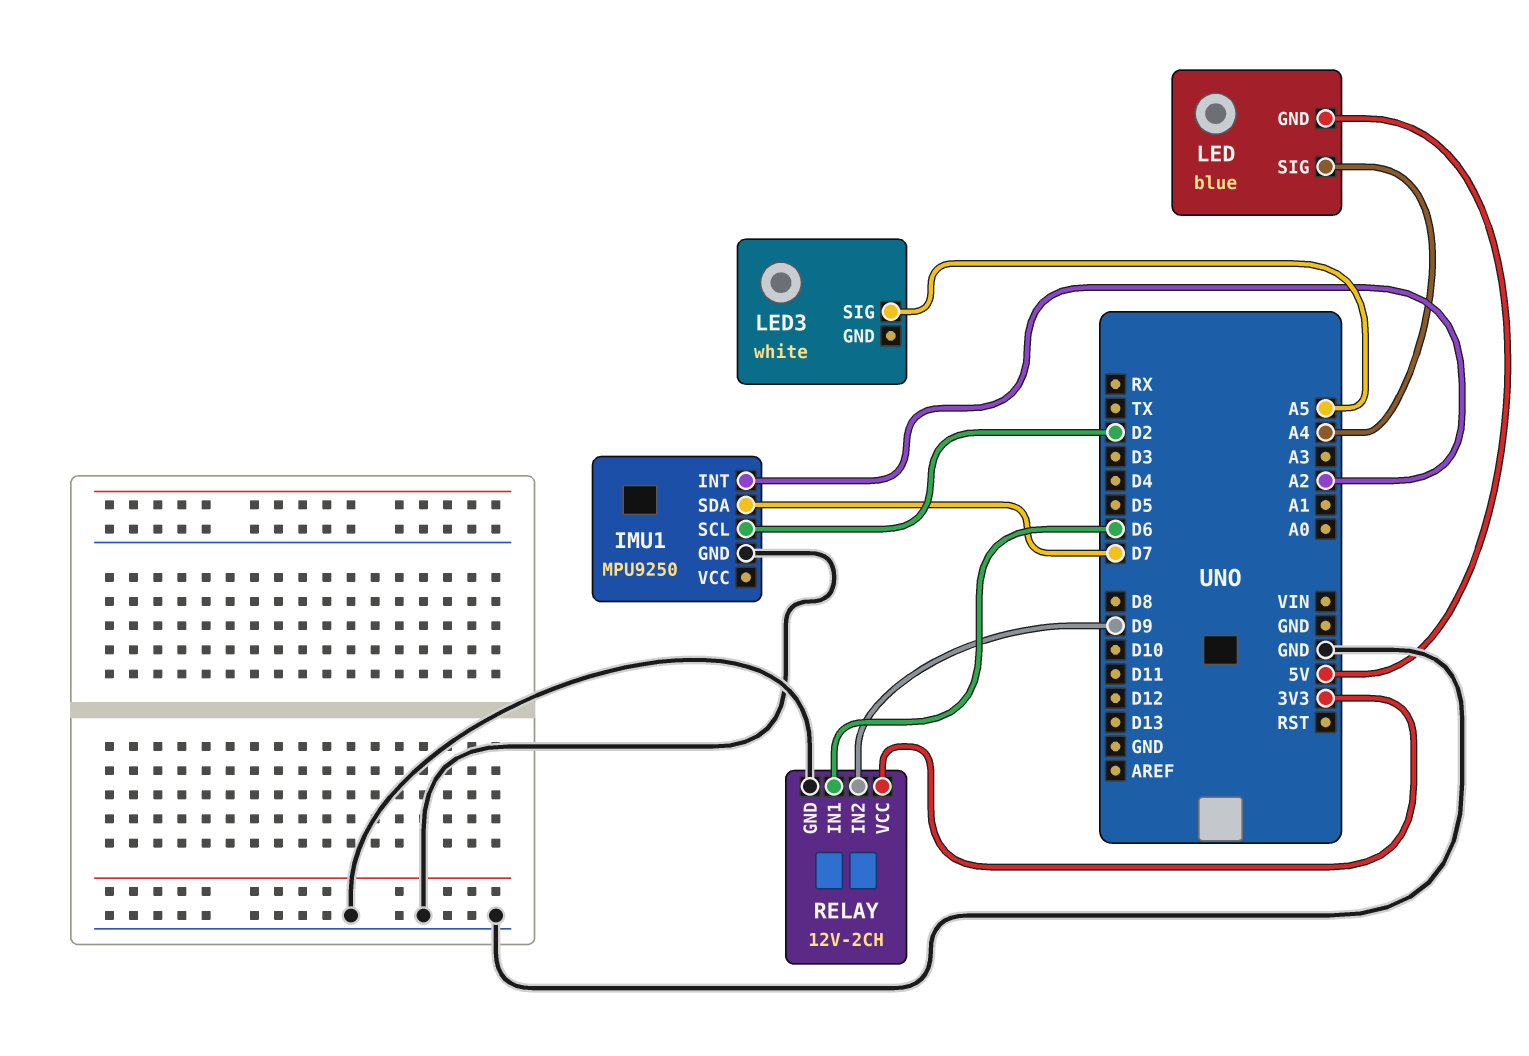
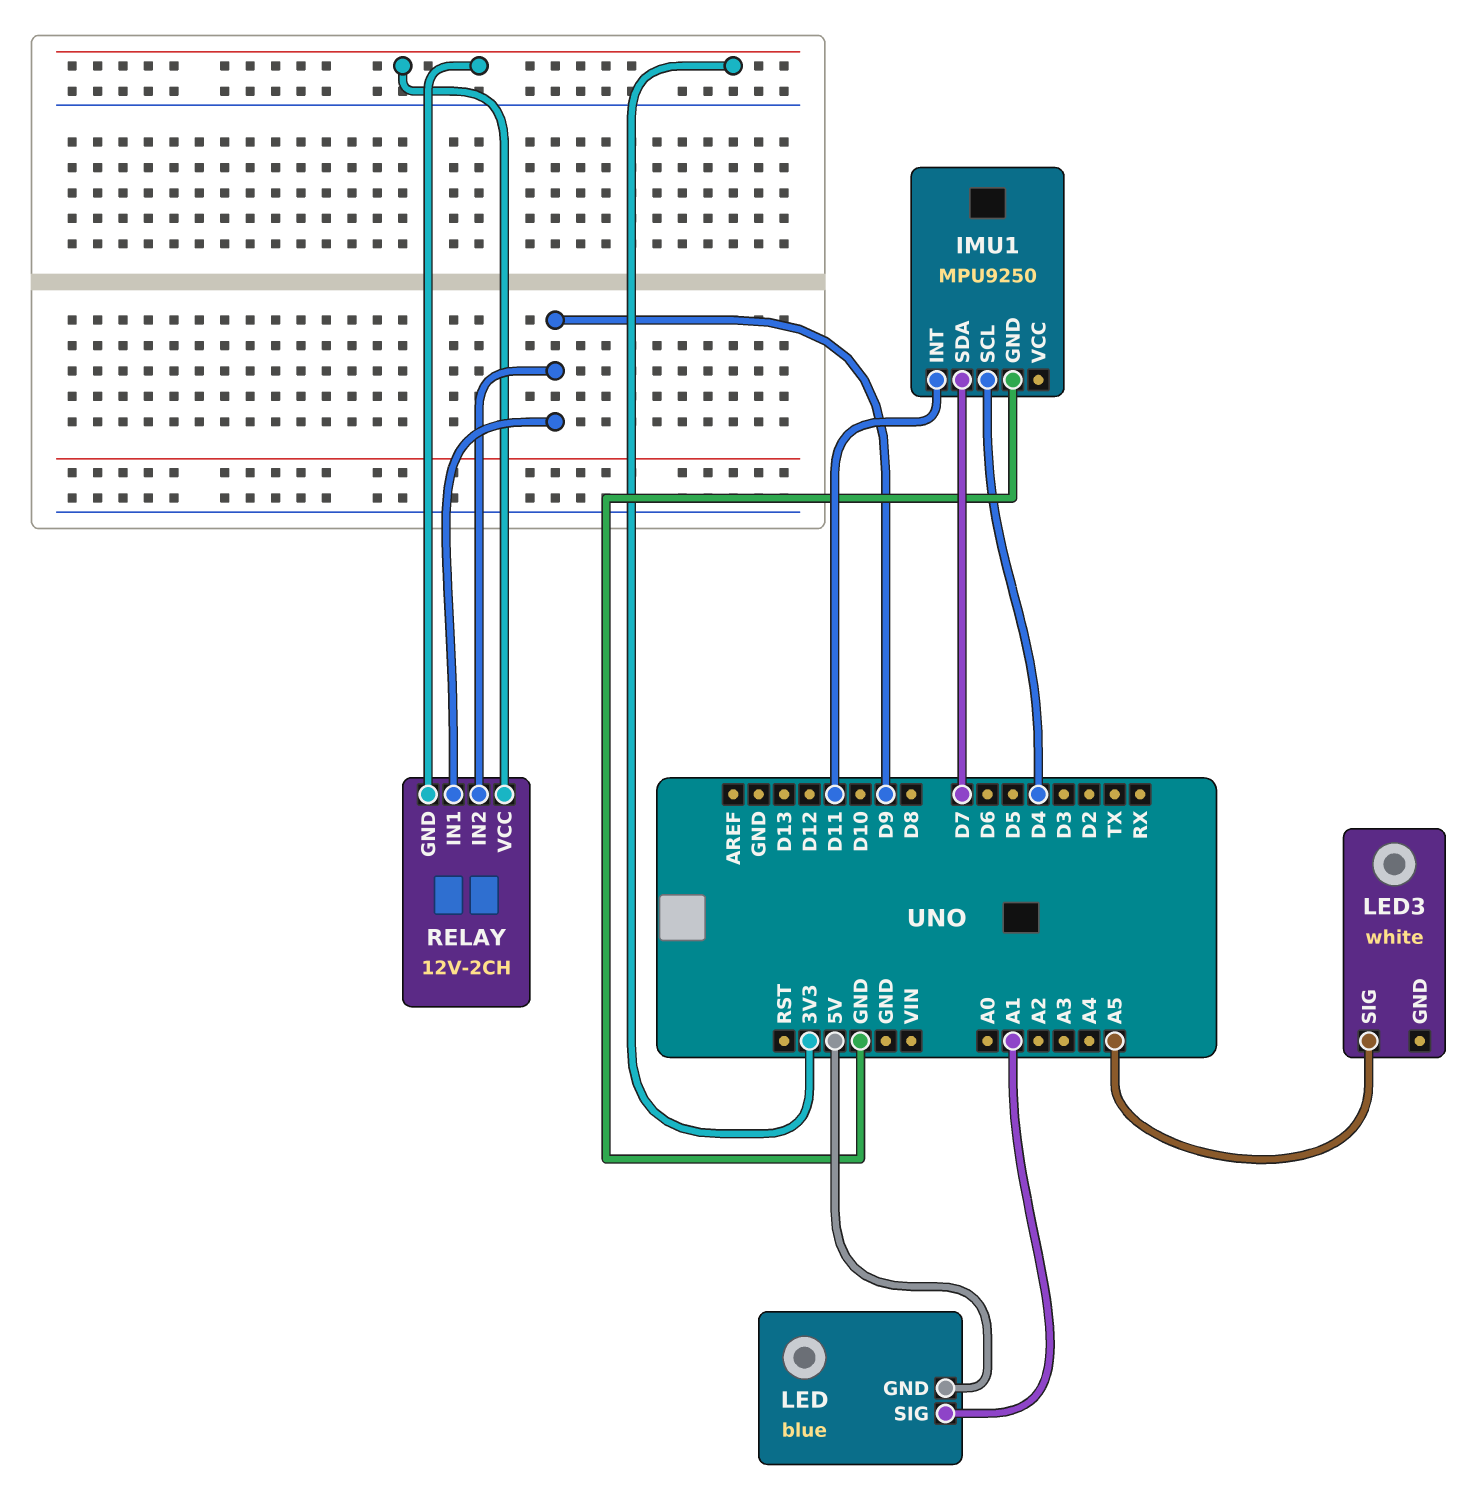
IMU1 pin INT: A2 -> D11
IMU1 pin SCL: D2 -> D4
LED pin SIG: A4 -> A1
RELAY pin GND: GND -> 3V3
RELAY pin IN1: D6 -> D9

